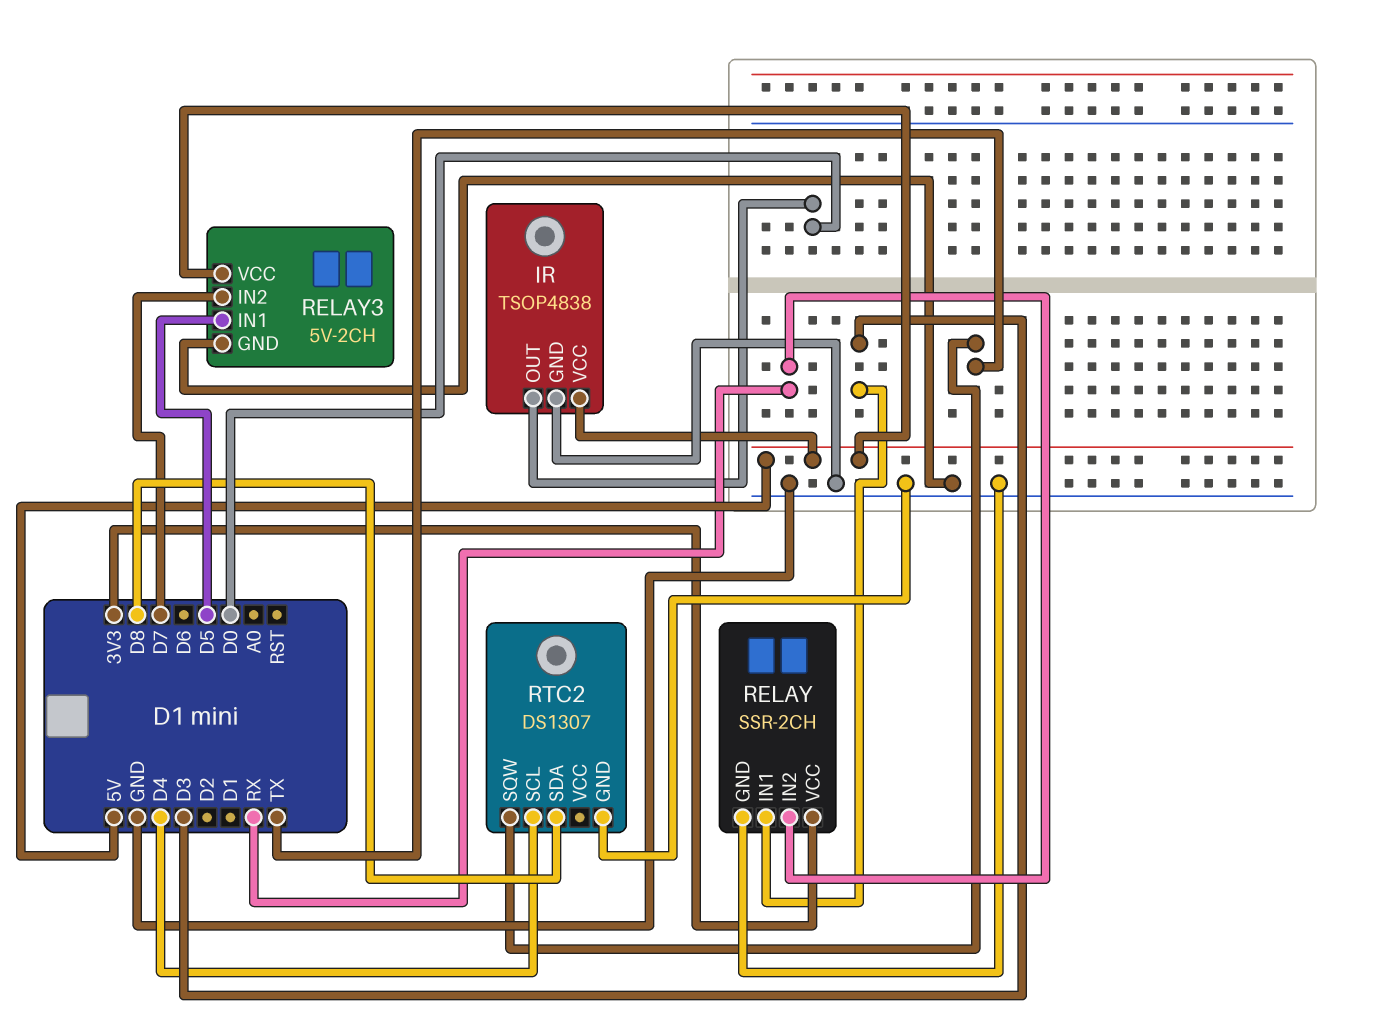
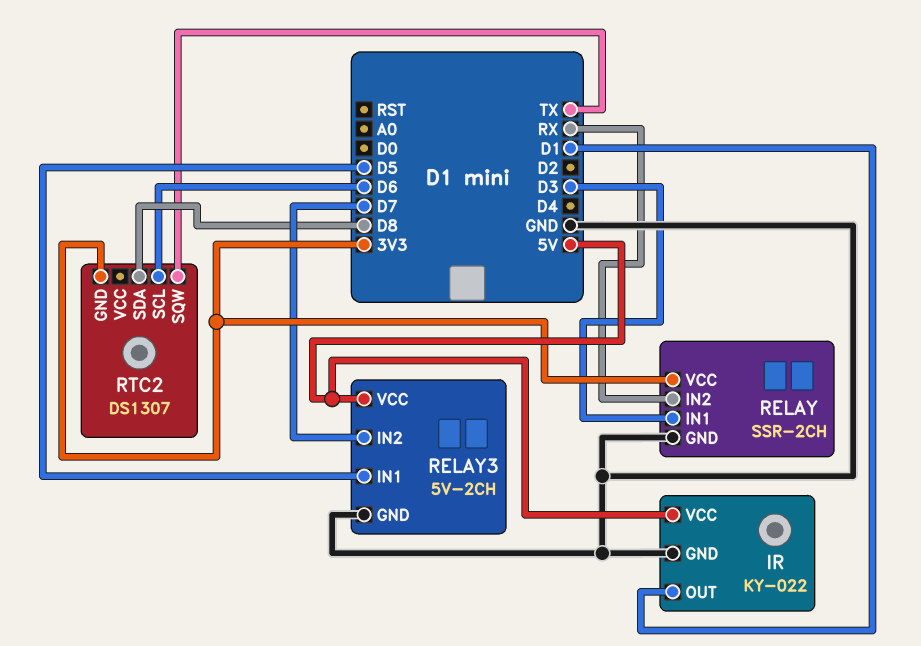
IR: TSOP4838 -> KY-022
IR pin OUT: D0 -> D1
RTC2 pin GND: GND -> 3V3
RTC2 pin SCL: D4 -> D6

